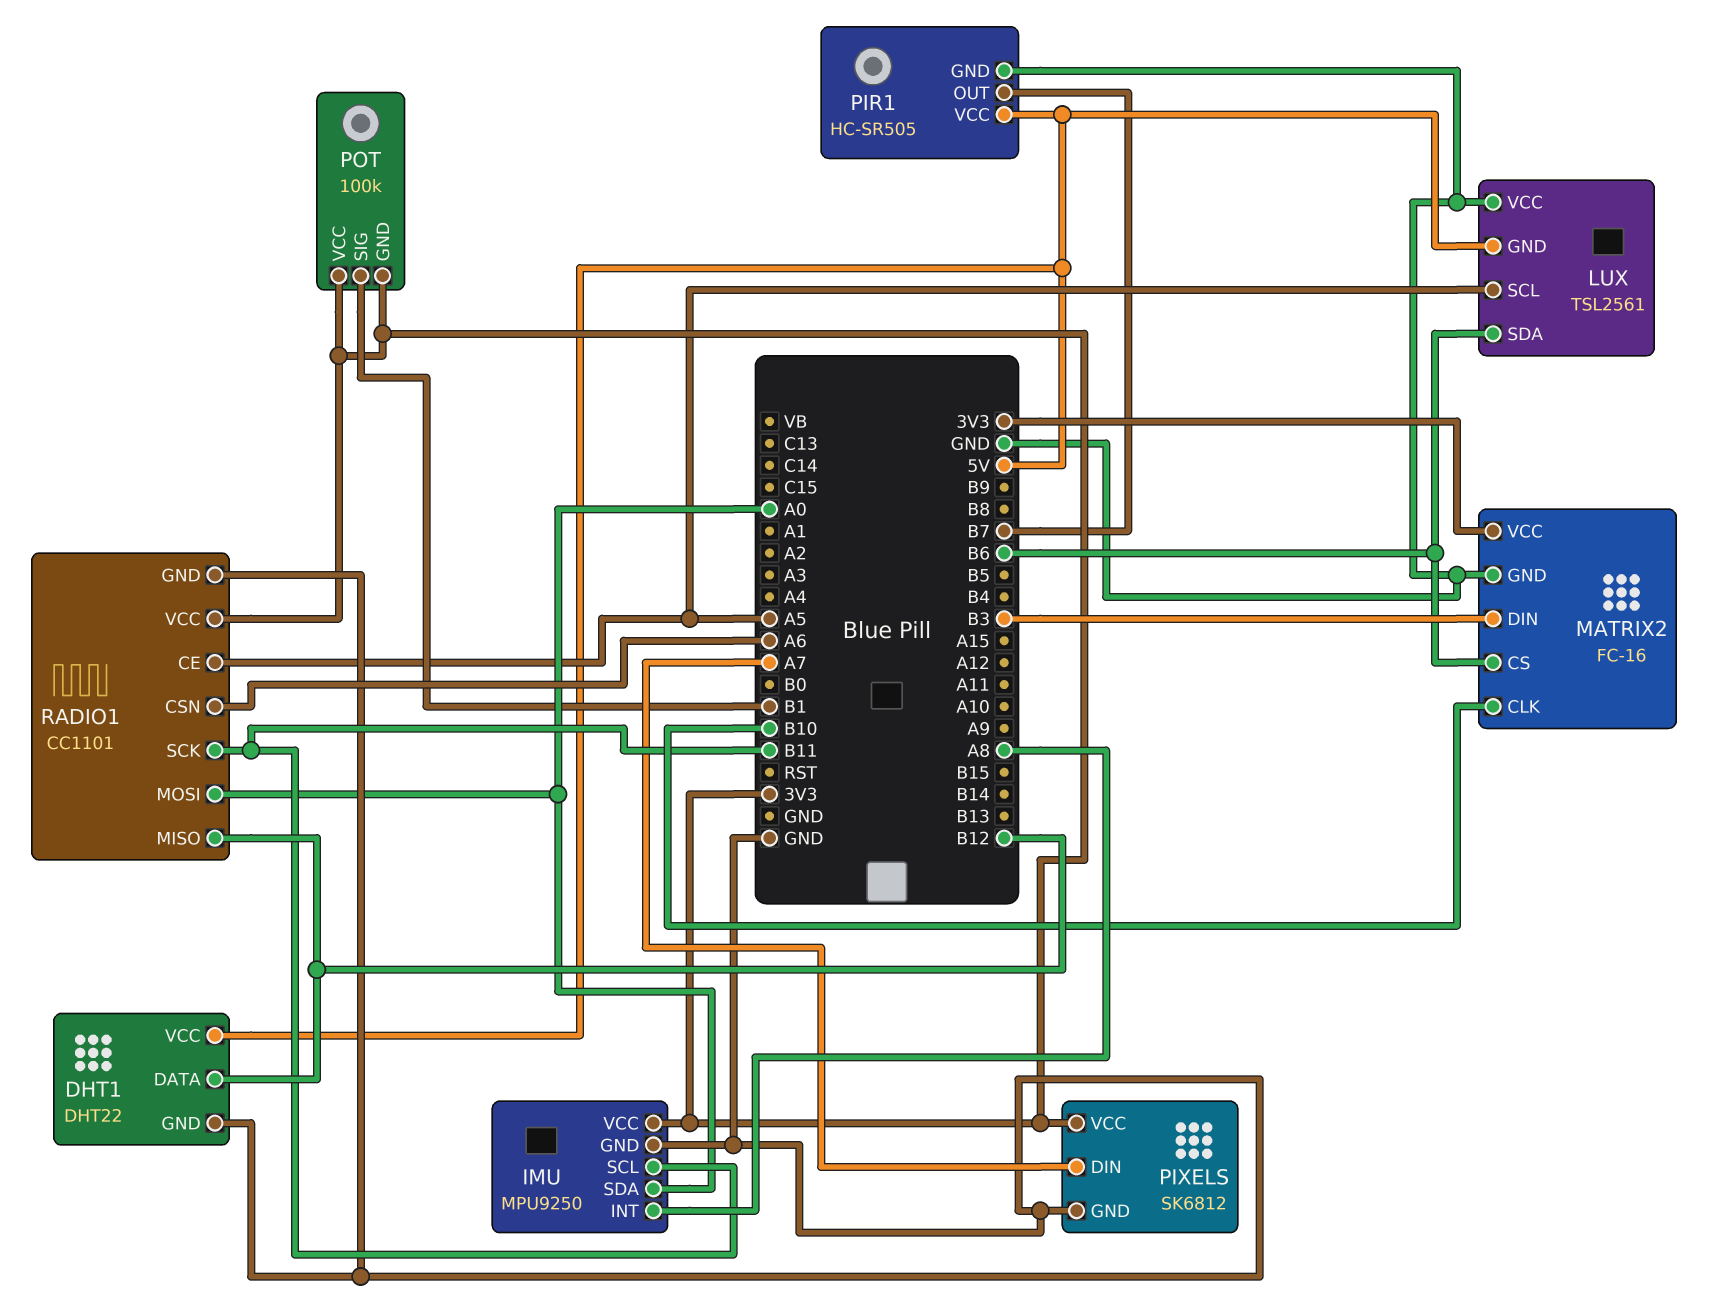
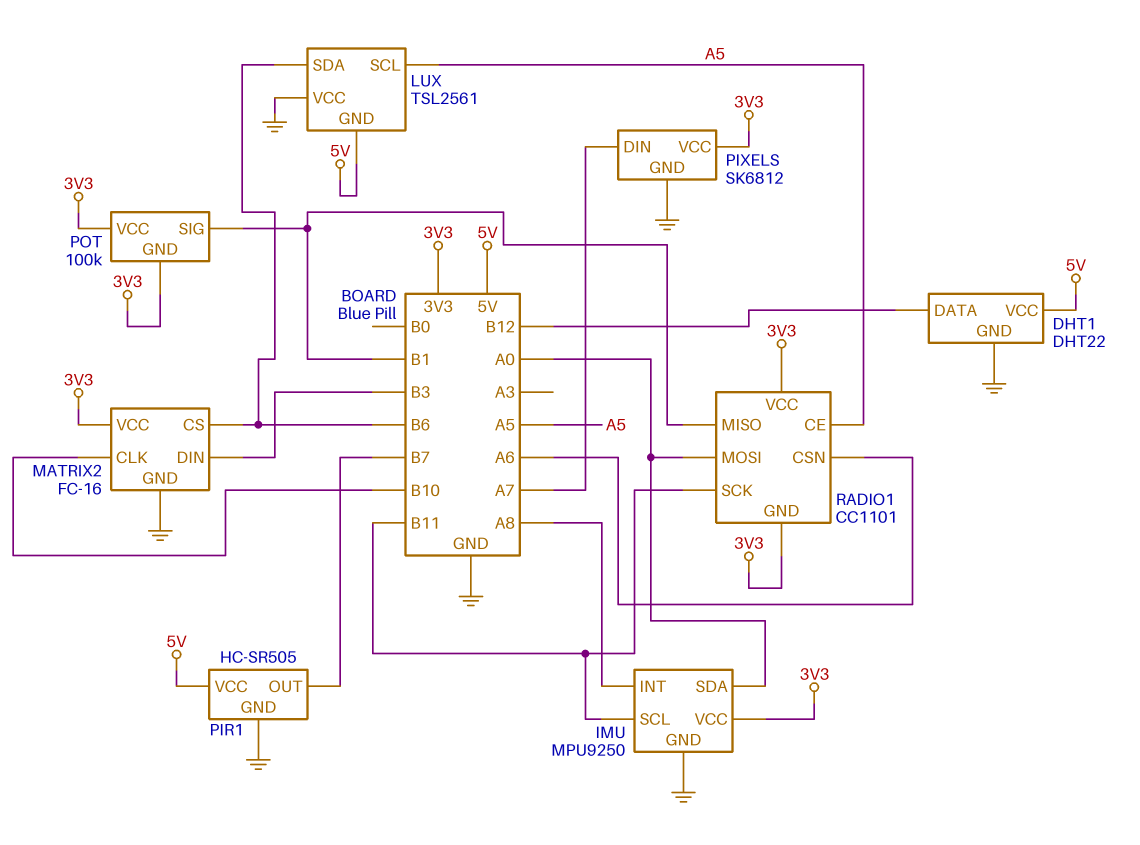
RADIO1 pin GND: GND -> 3V3
RADIO1 pin MISO: B12 -> B1

